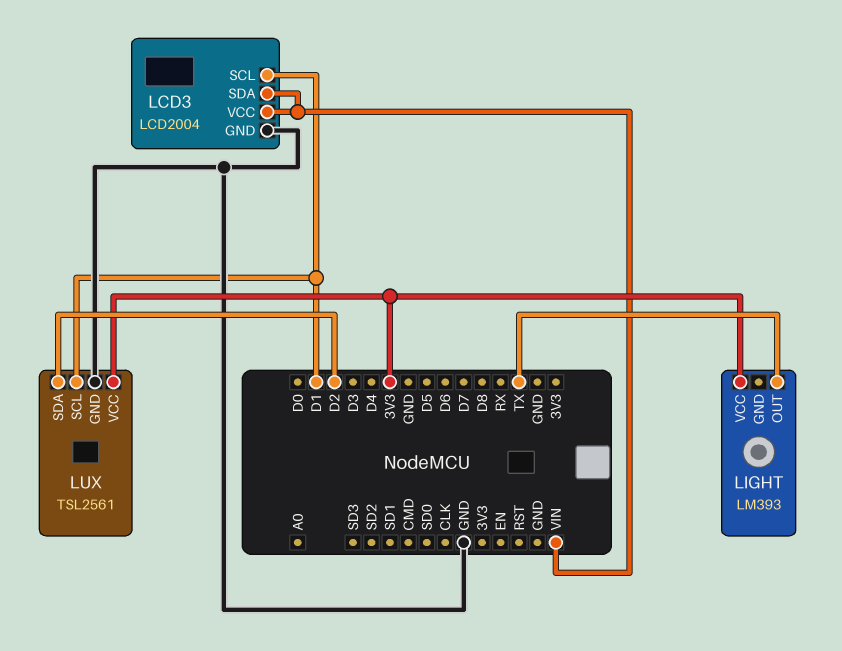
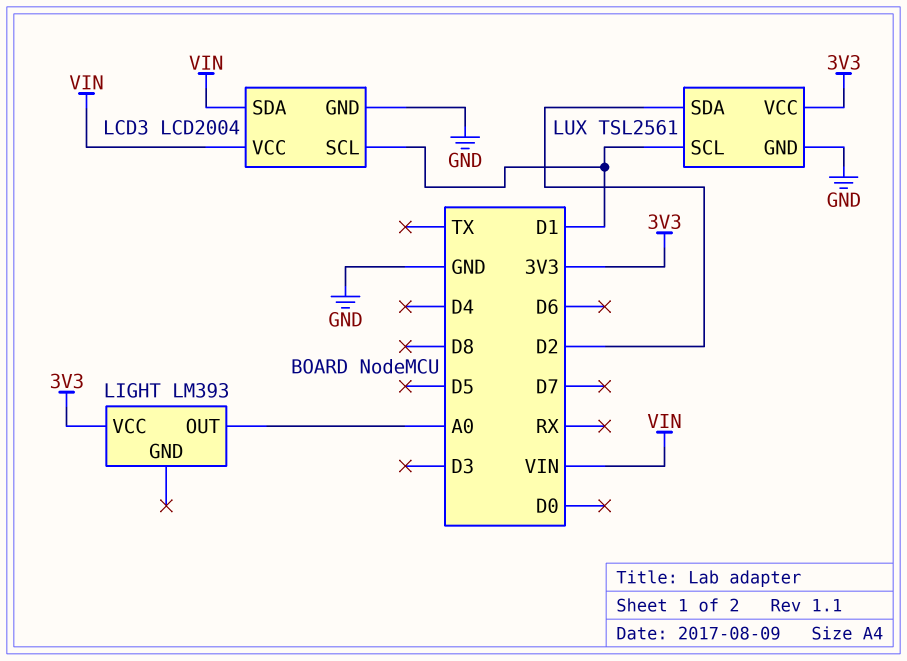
LIGHT pin OUT: TX -> A0

